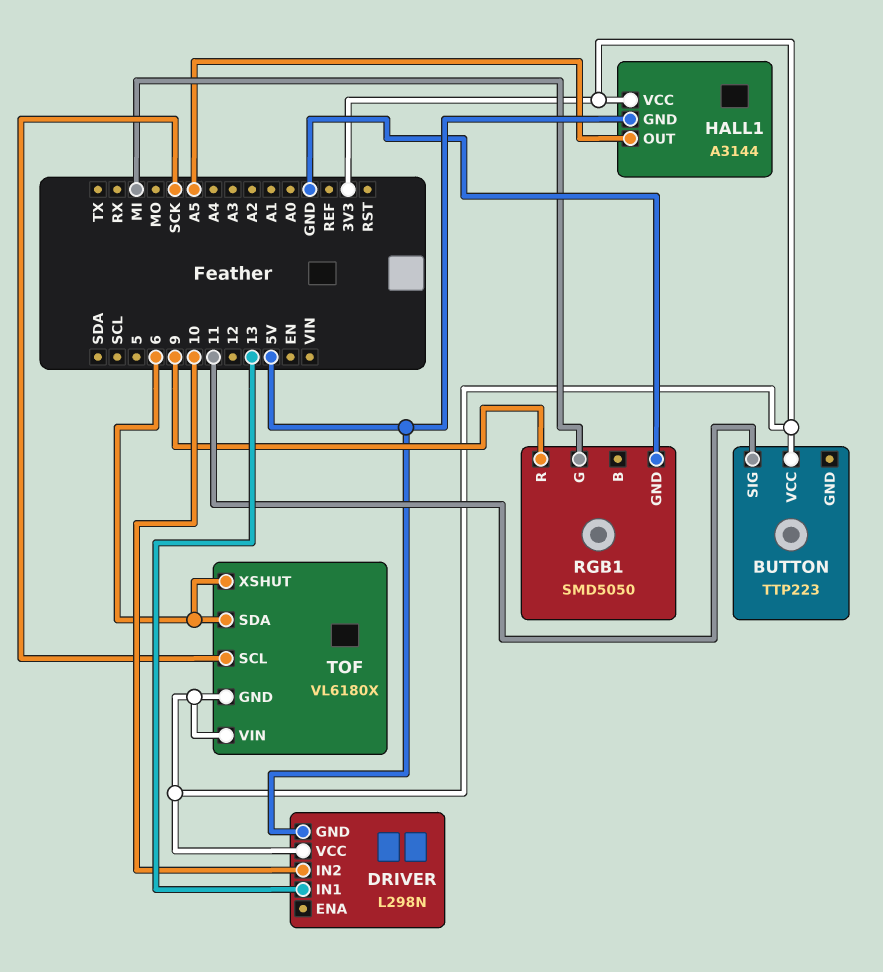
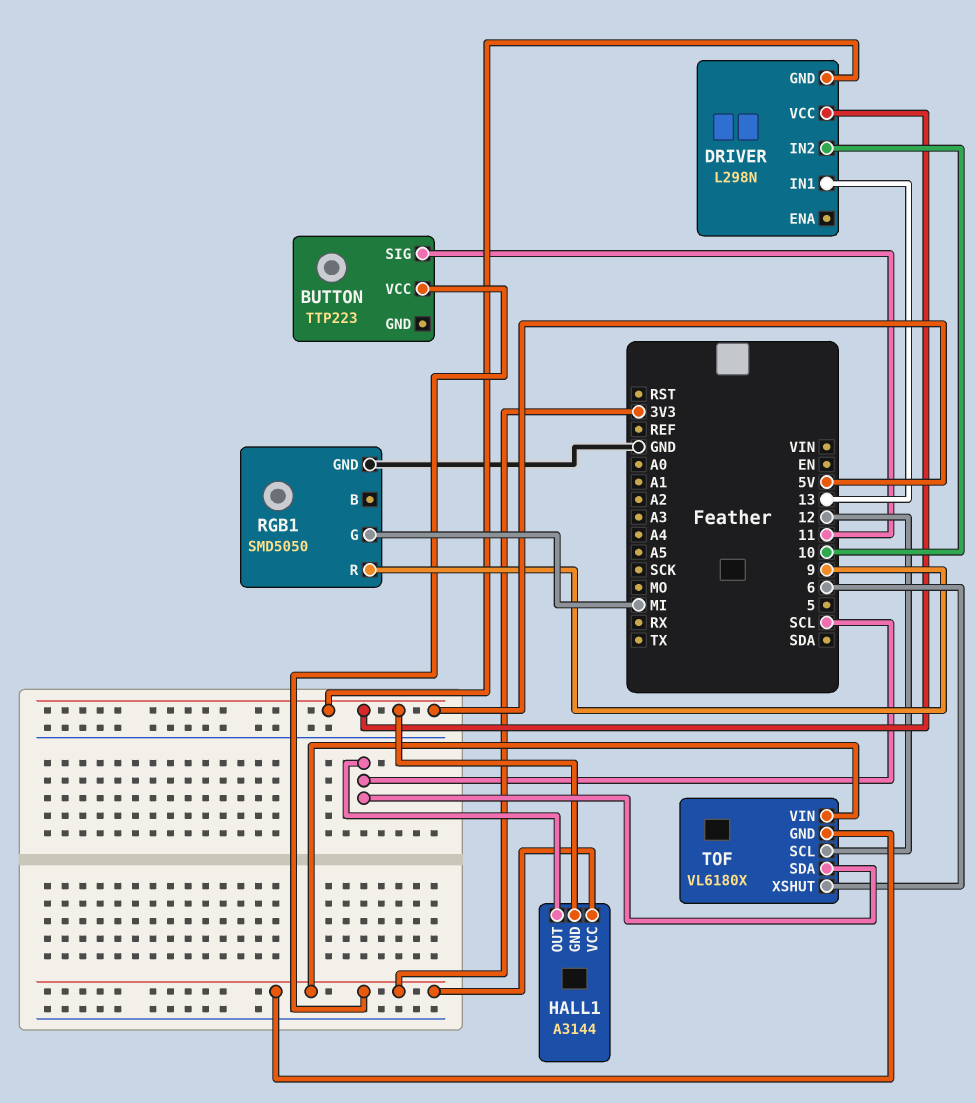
DRIVER pin VCC: 3V3 -> 5V
HALL1 pin OUT: A5 -> SCL
TOF pin SCL: SCK -> 12
TOF pin SDA: 6 -> SCL

